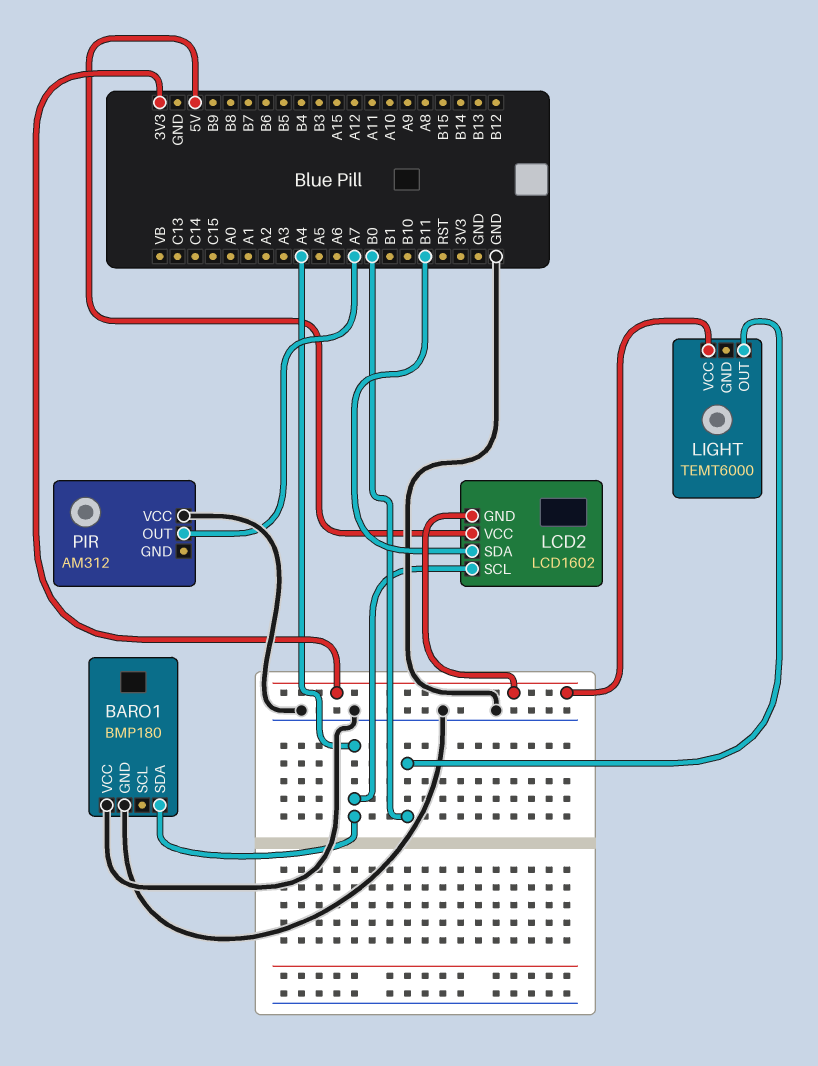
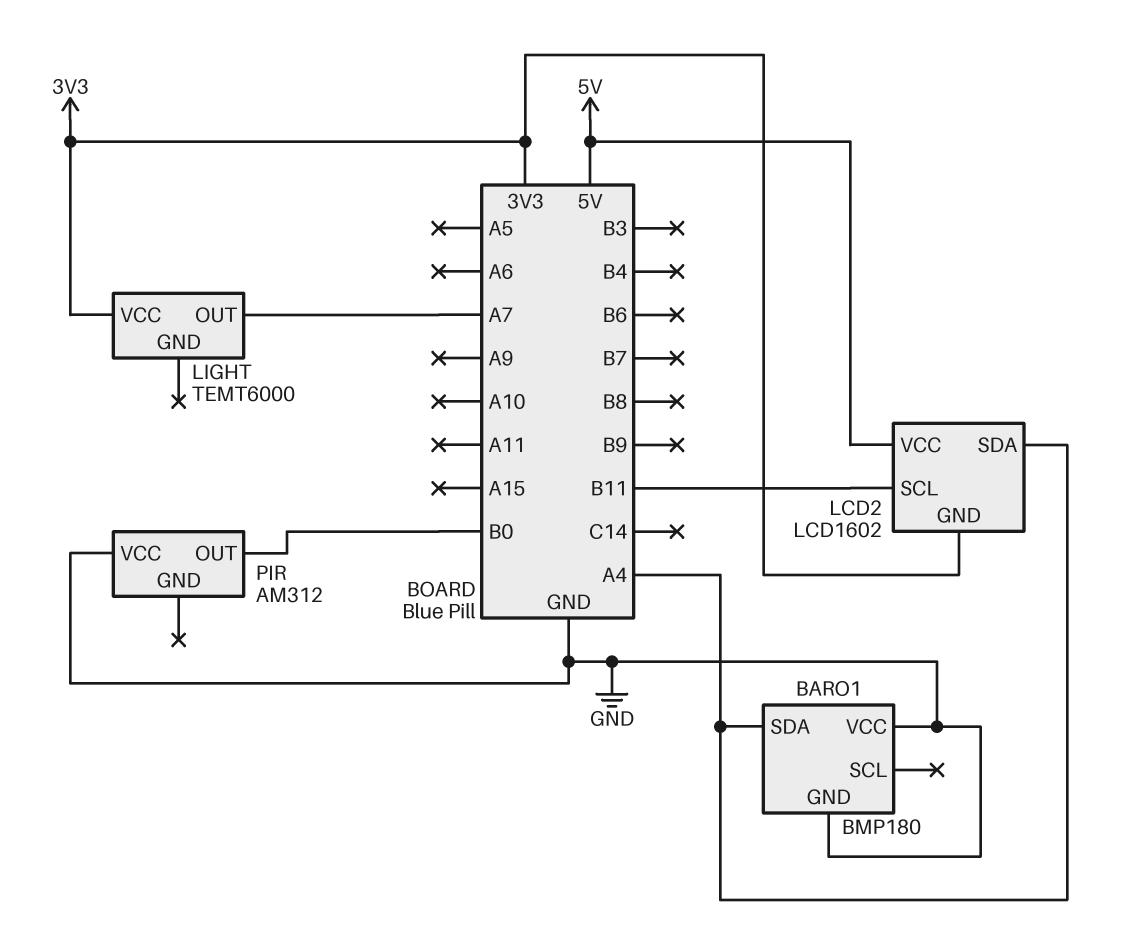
LCD2 pin SCL: A4 -> B11
LCD2 pin SDA: B11 -> A4
LIGHT pin OUT: B0 -> A7
PIR pin OUT: A7 -> B0

